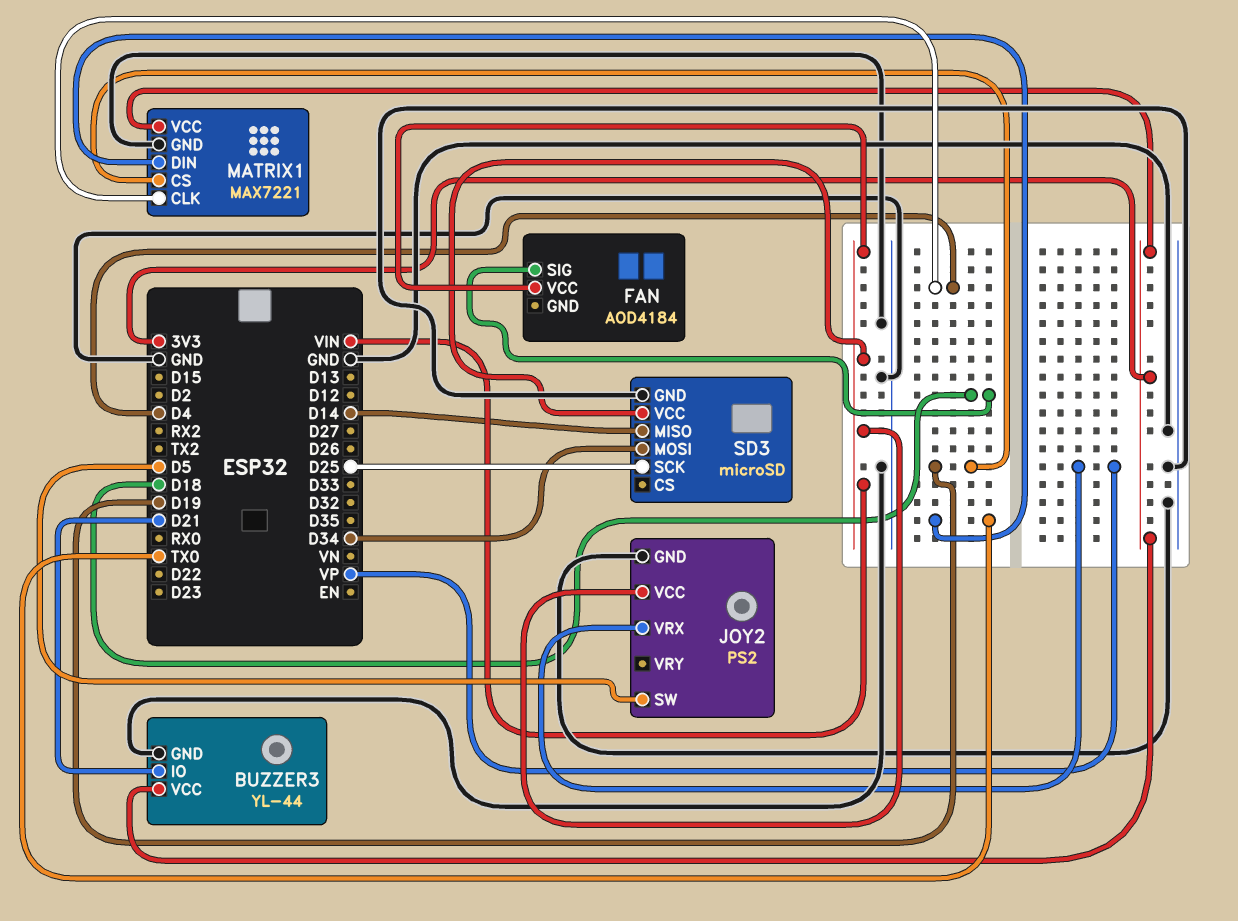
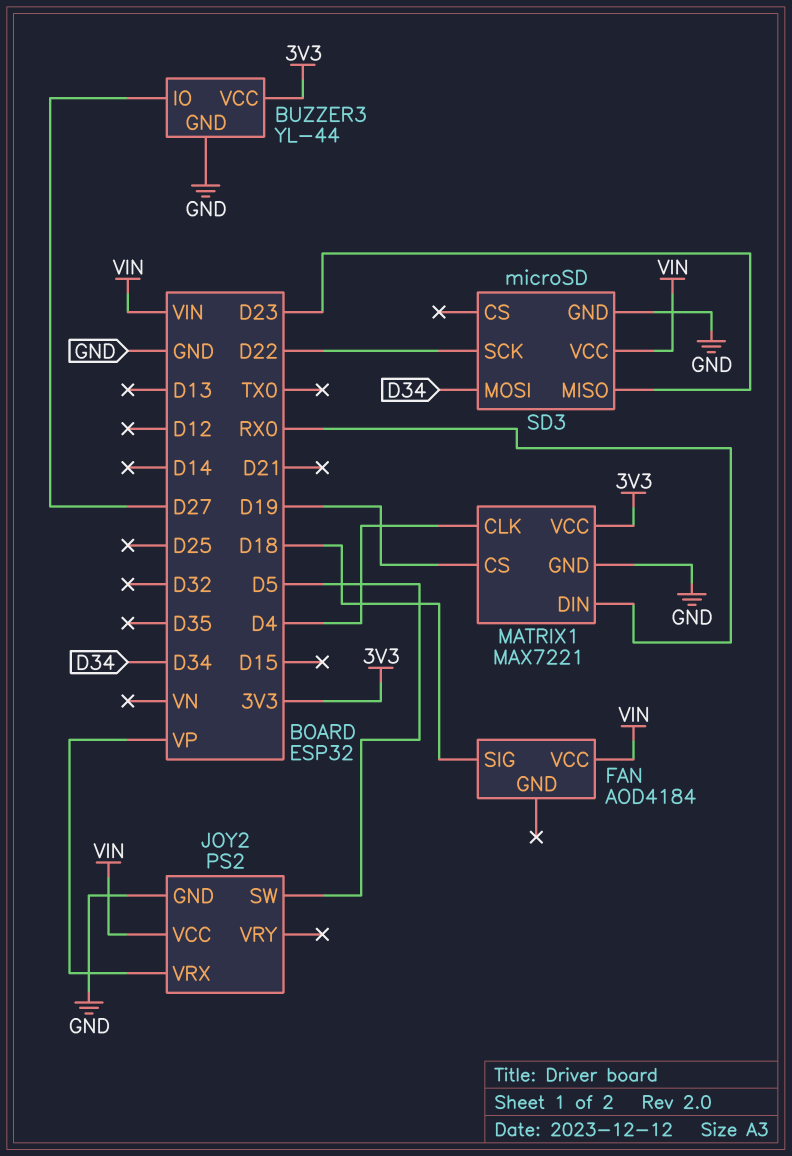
BUZZER3 pin IO: D21 -> D27
MATRIX1 pin DIN: TX0 -> RX0
SD3 pin MISO: D14 -> D23
SD3 pin SCK: D25 -> D22

